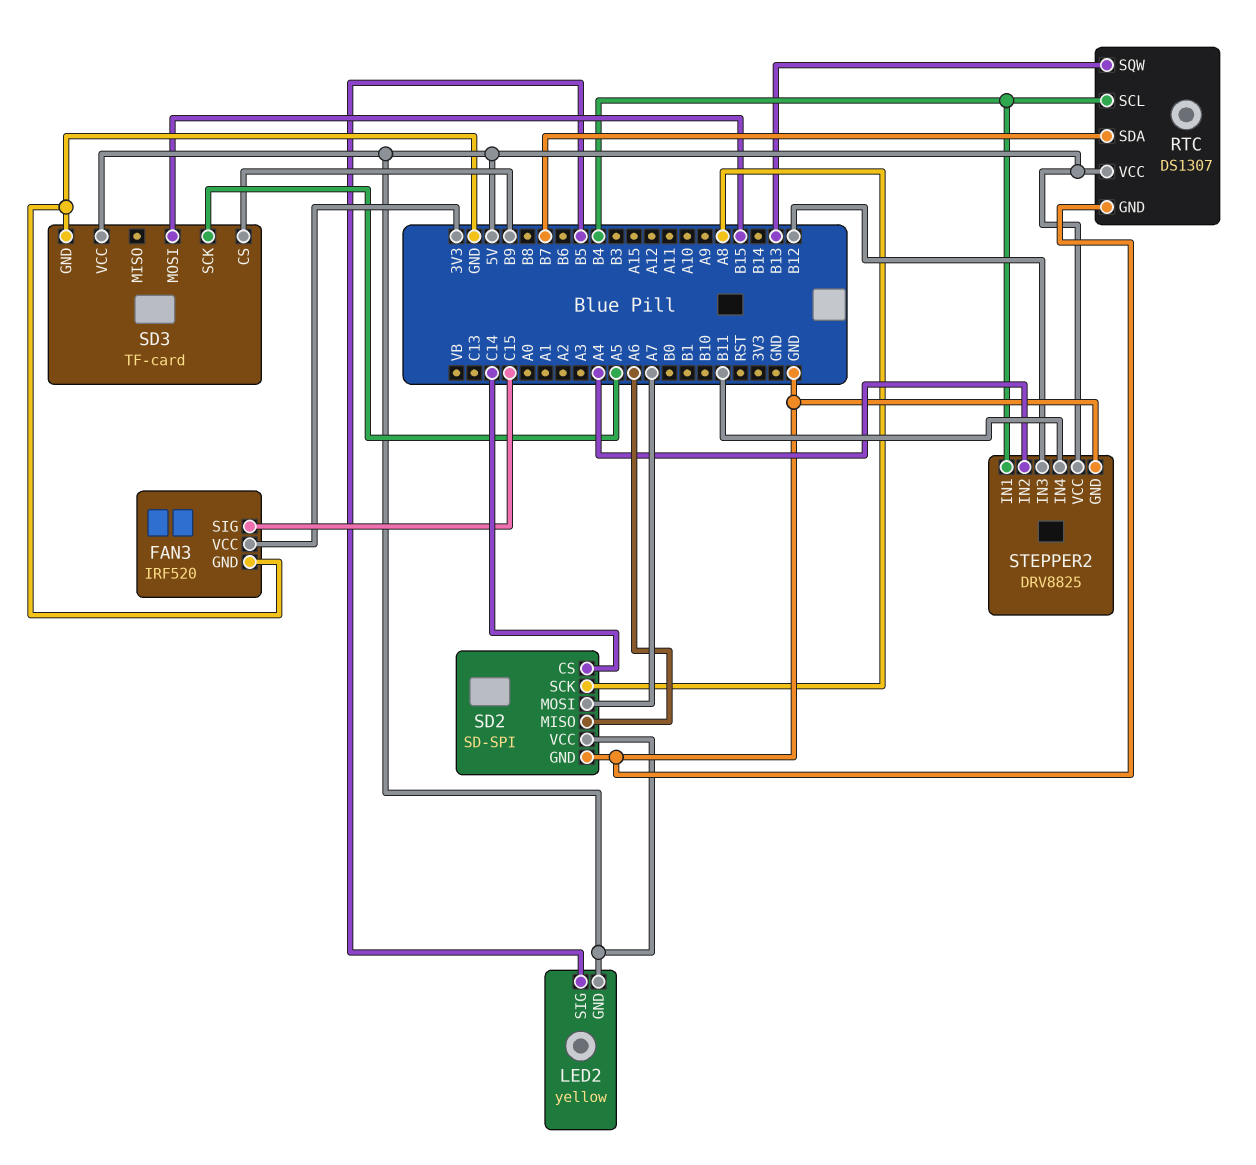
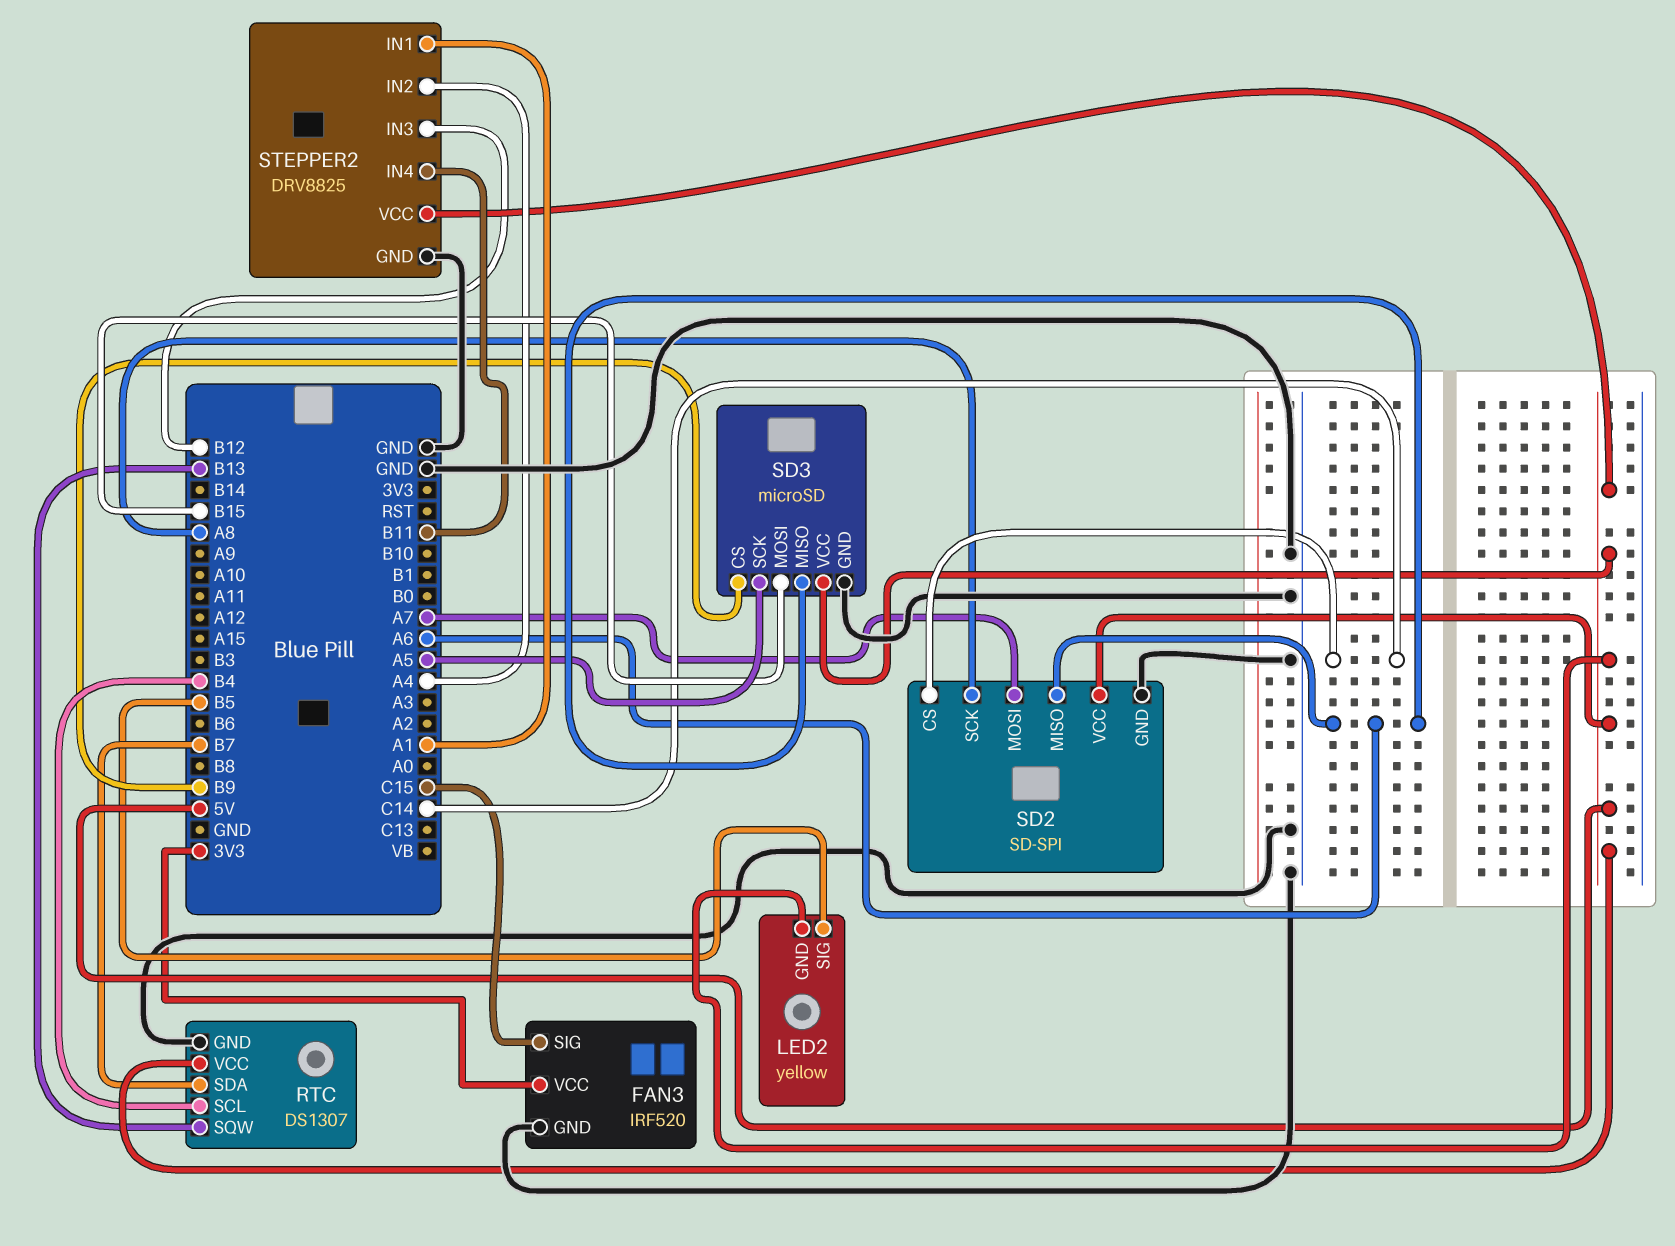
SD3: TF-card -> microSD
SD3 pin MISO: none -> A6
STEPPER2 pin IN1: B4 -> A1

